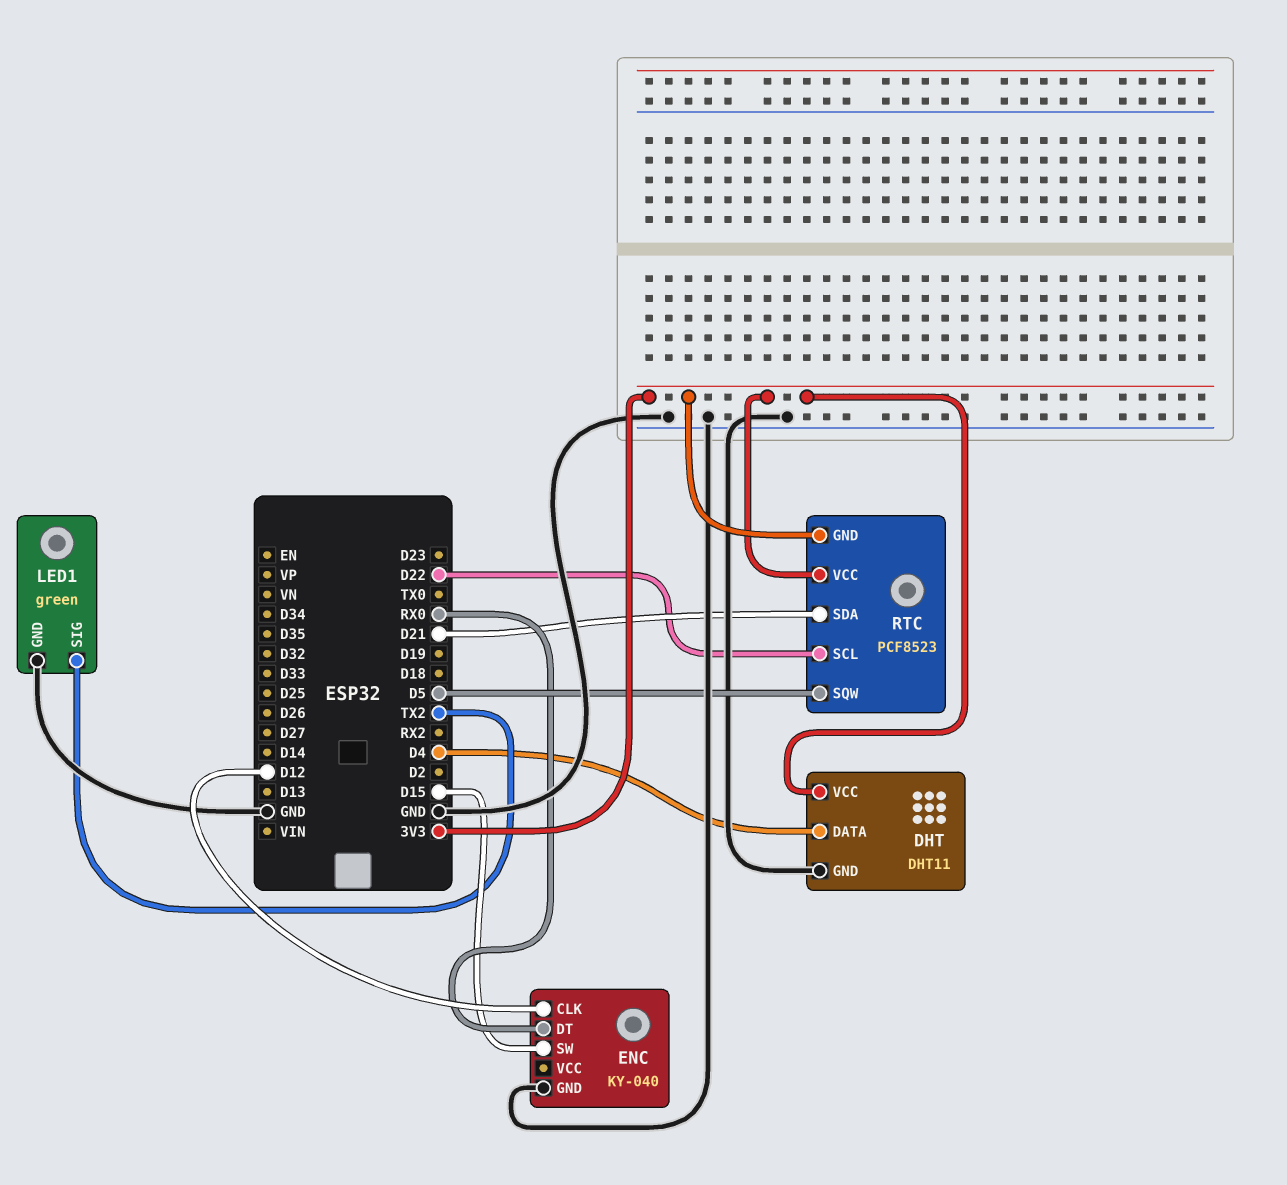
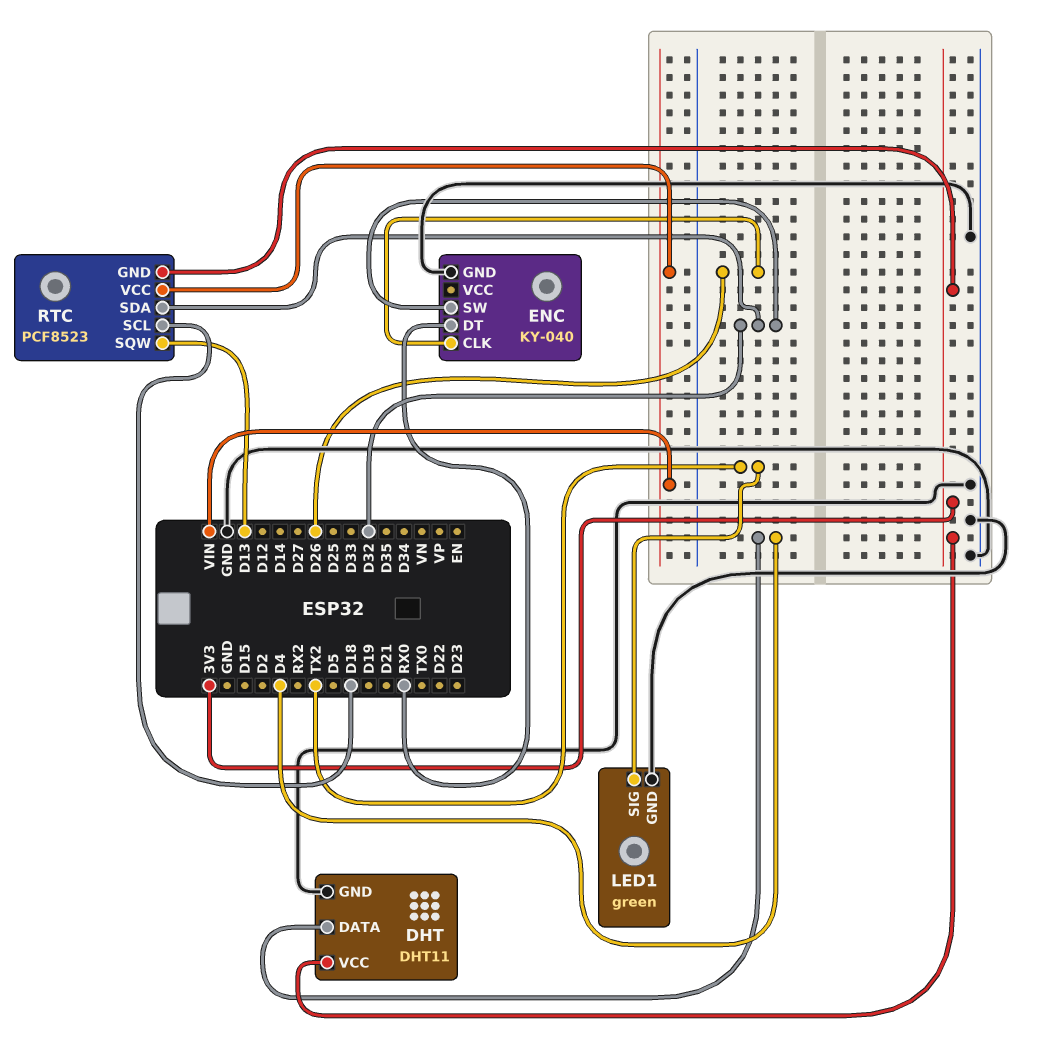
ENC pin CLK: D12 -> D26
ENC pin SW: D15 -> D32
RTC pin SCL: D22 -> D18
RTC pin SDA: D21 -> D32
RTC pin SQW: D5 -> D13
RTC pin VCC: 3V3 -> VIN

